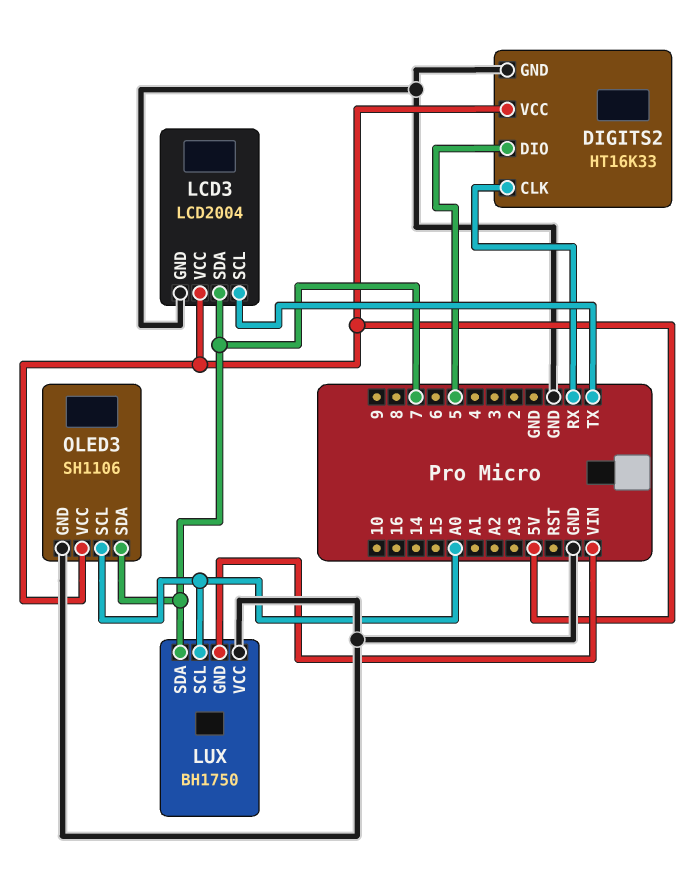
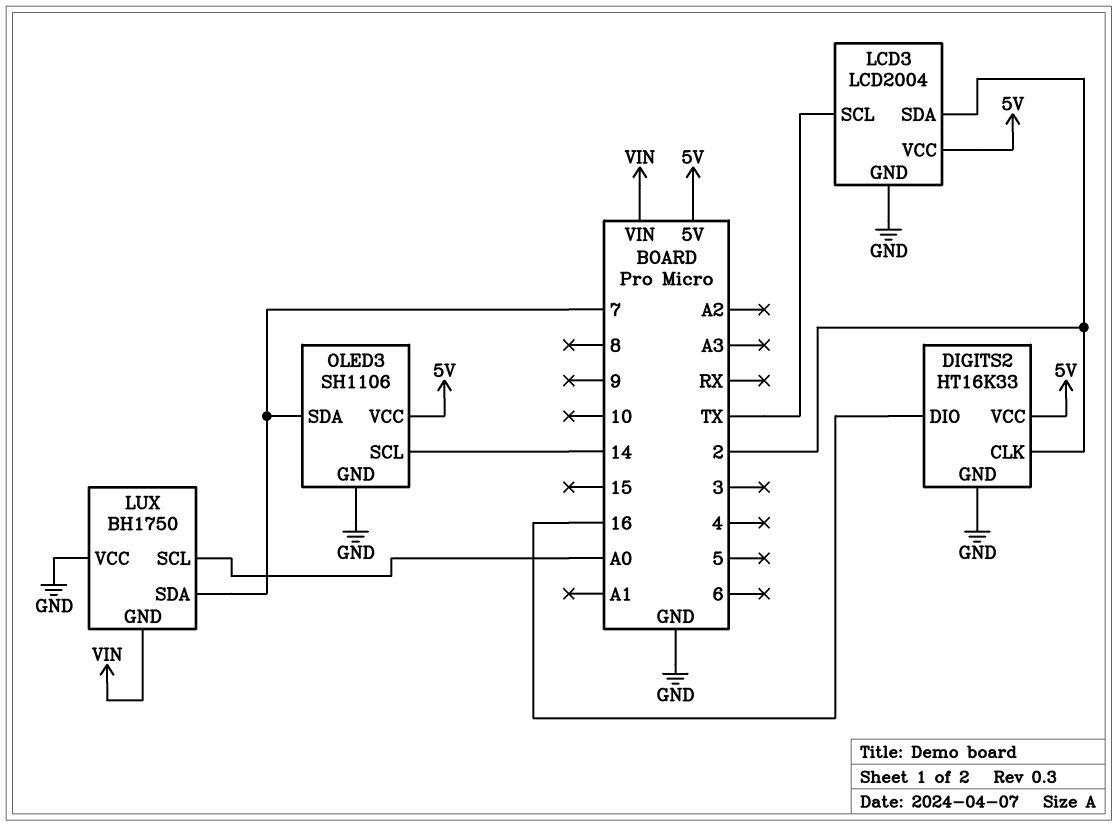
DIGITS2 pin CLK: RX -> 2
DIGITS2 pin DIO: 5 -> 16
LCD3 pin SDA: 7 -> 2
OLED3 pin SCL: A0 -> 14

